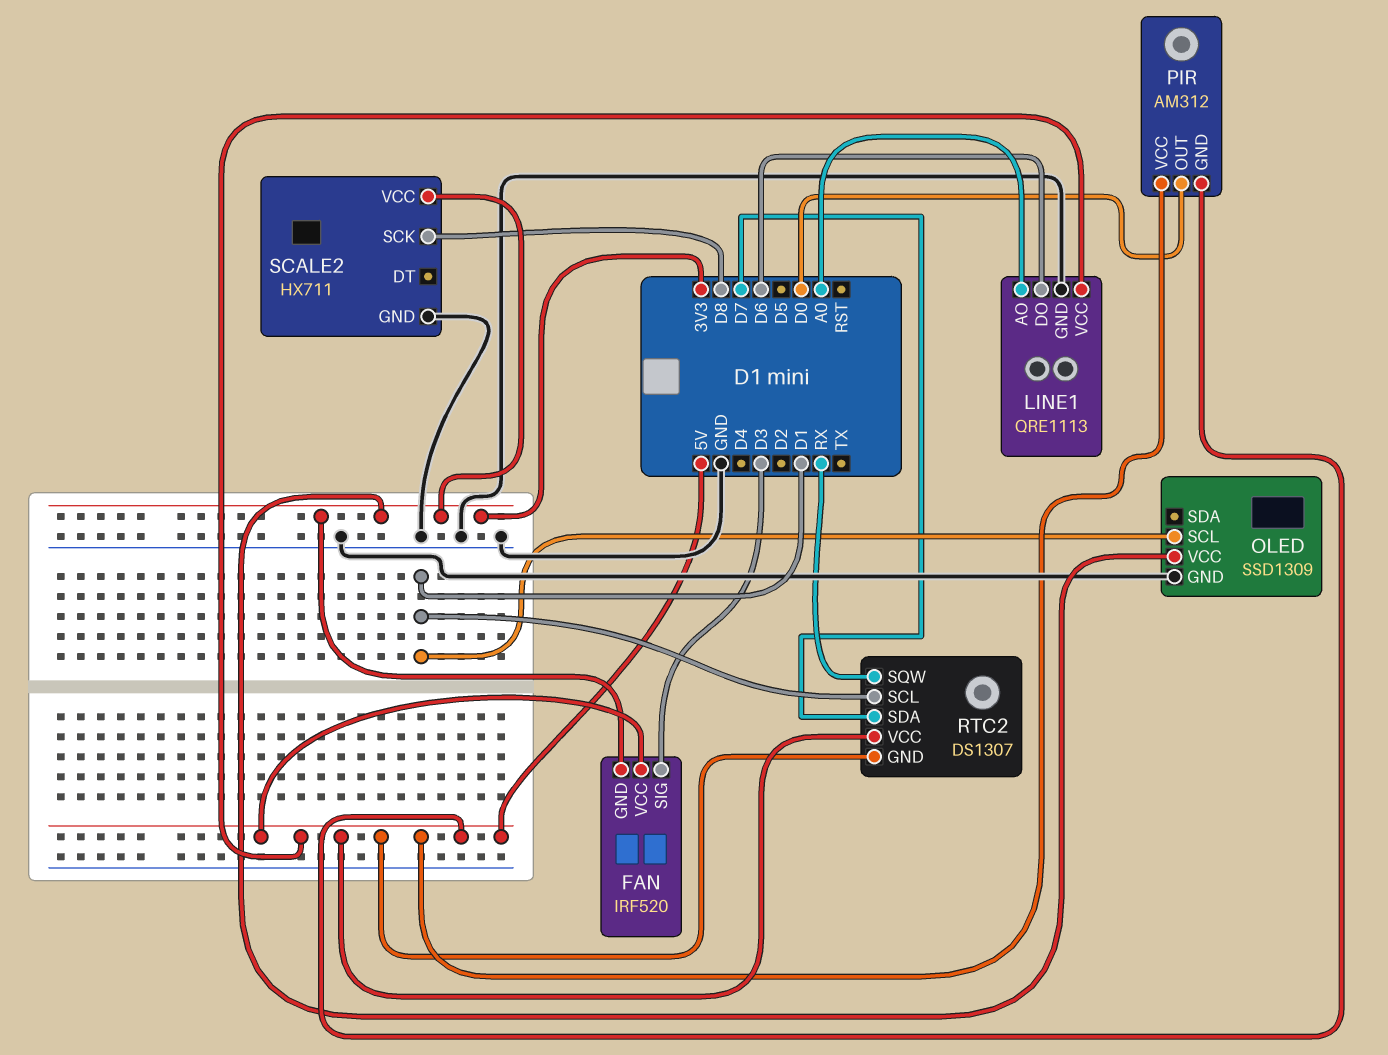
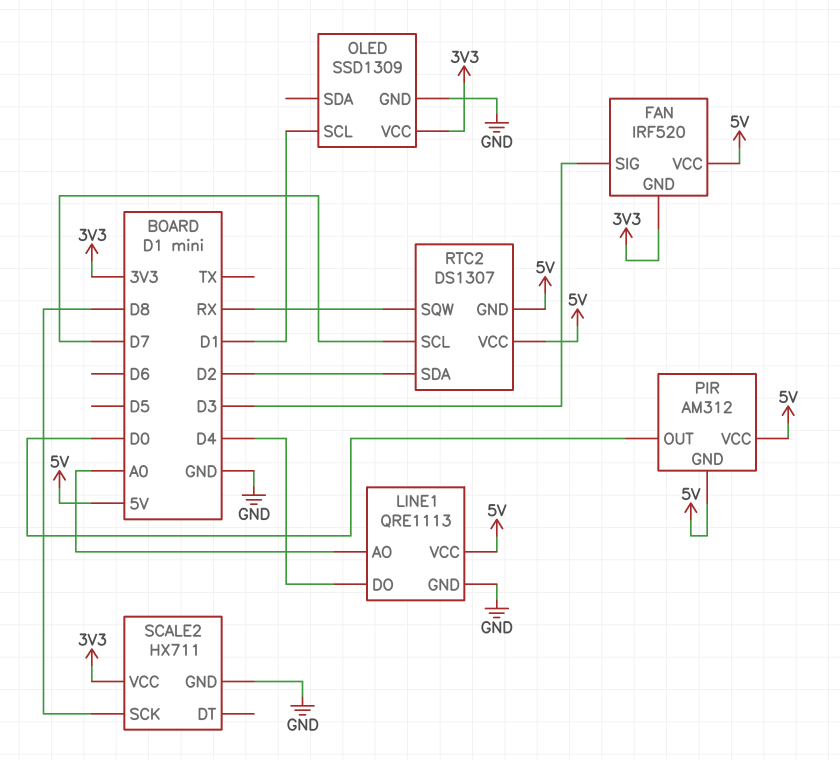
LINE1 pin DO: D6 -> D4
RTC2 pin SCL: D1 -> D7
RTC2 pin SDA: D7 -> D2

